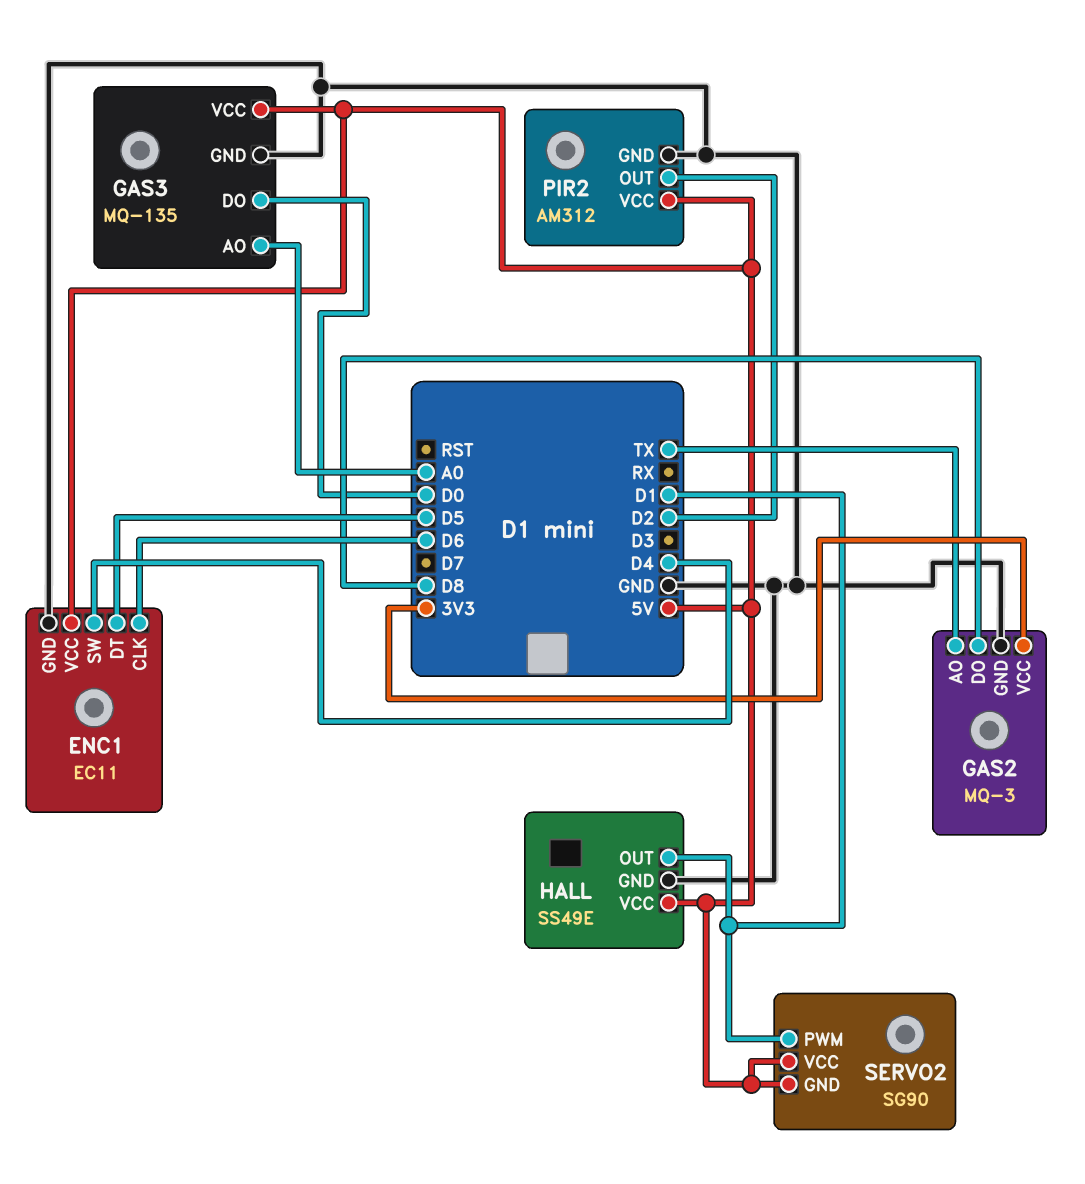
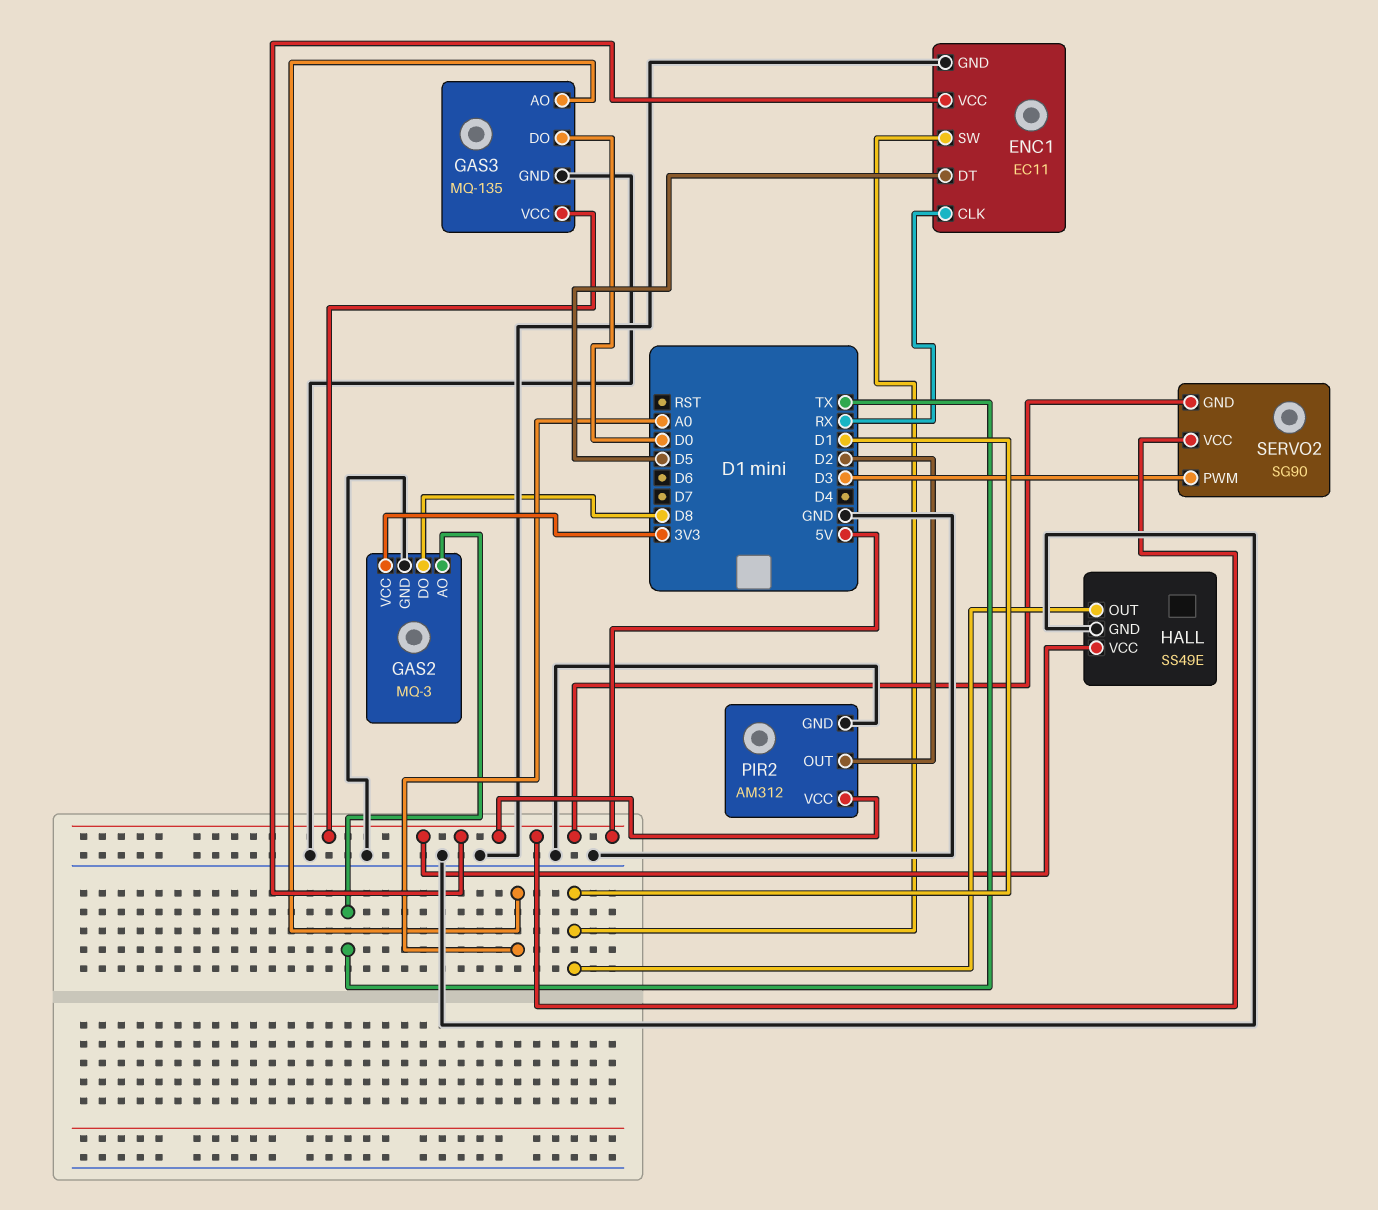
ENC1 pin CLK: D6 -> RX
ENC1 pin SW: D4 -> D1
SERVO2 pin PWM: D1 -> D3

